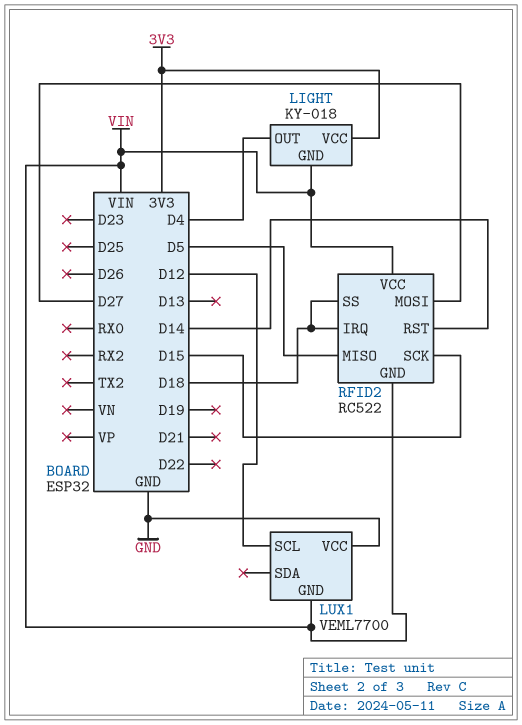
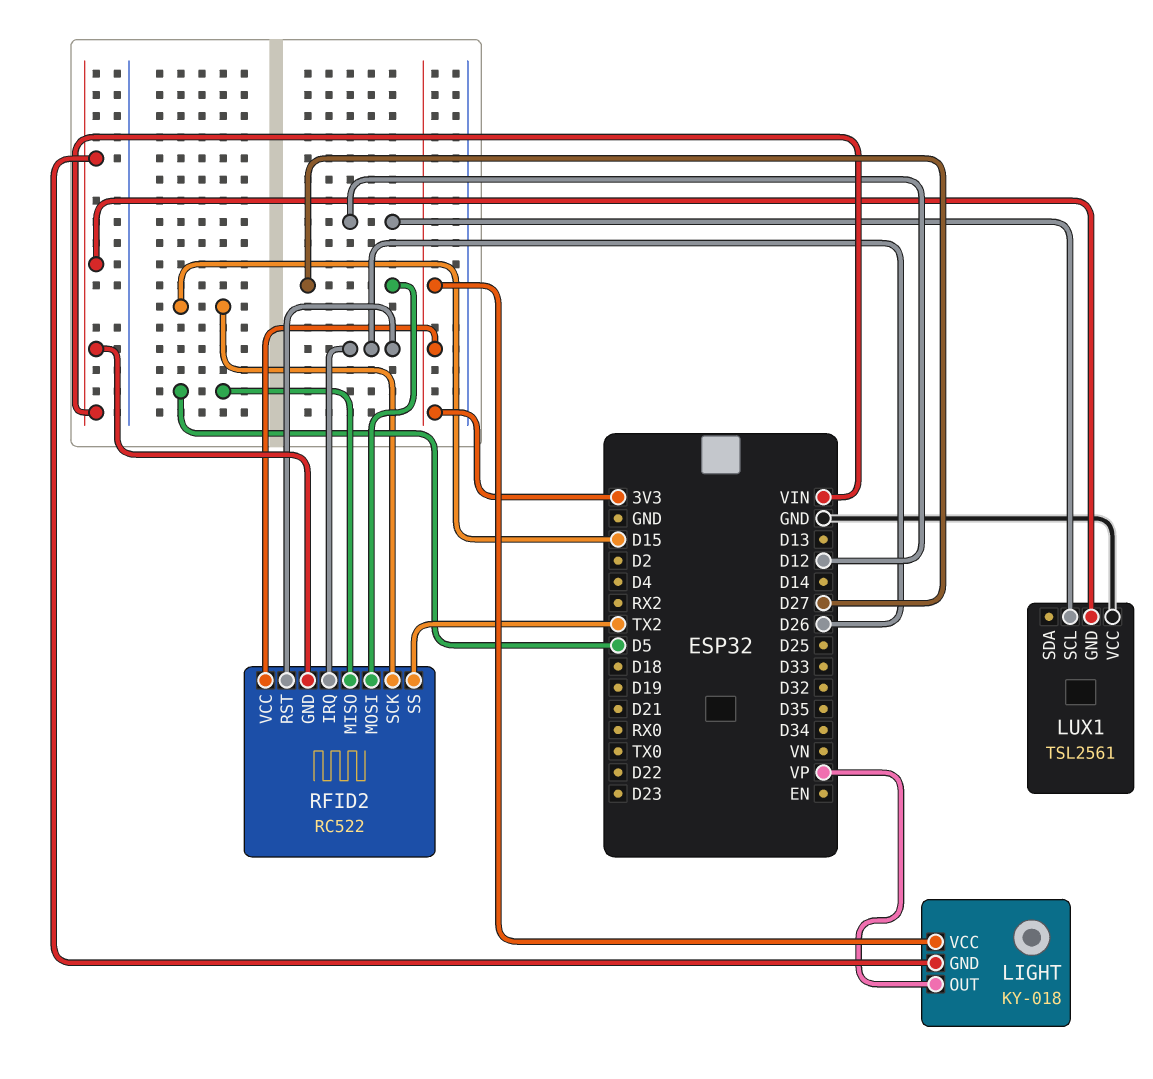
LIGHT pin OUT: D4 -> VP
LUX1: VEML7700 -> TSL2561
RFID2 pin IRQ: D18 -> D26
RFID2 pin RST: D14 -> D26
RFID2 pin SS: D18 -> TX2
RFID2 pin VCC: VIN -> 3V3

